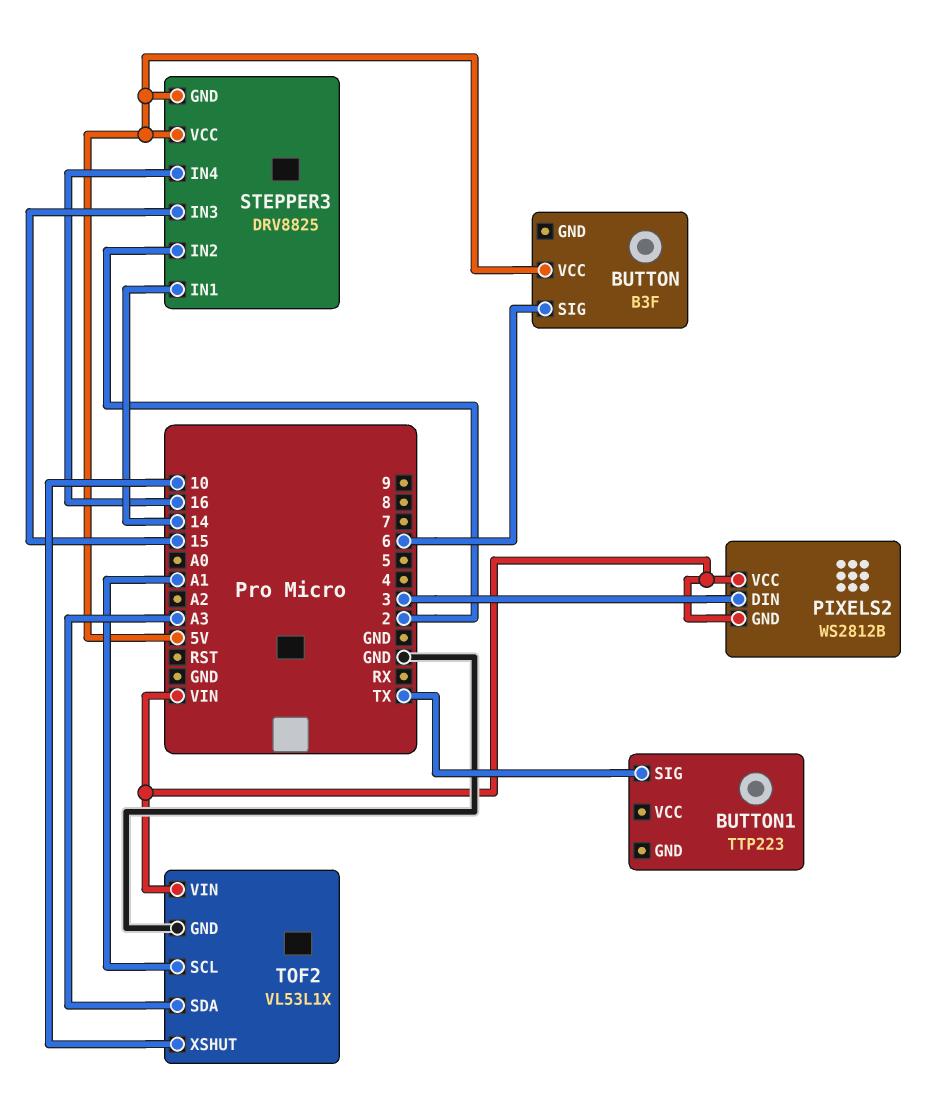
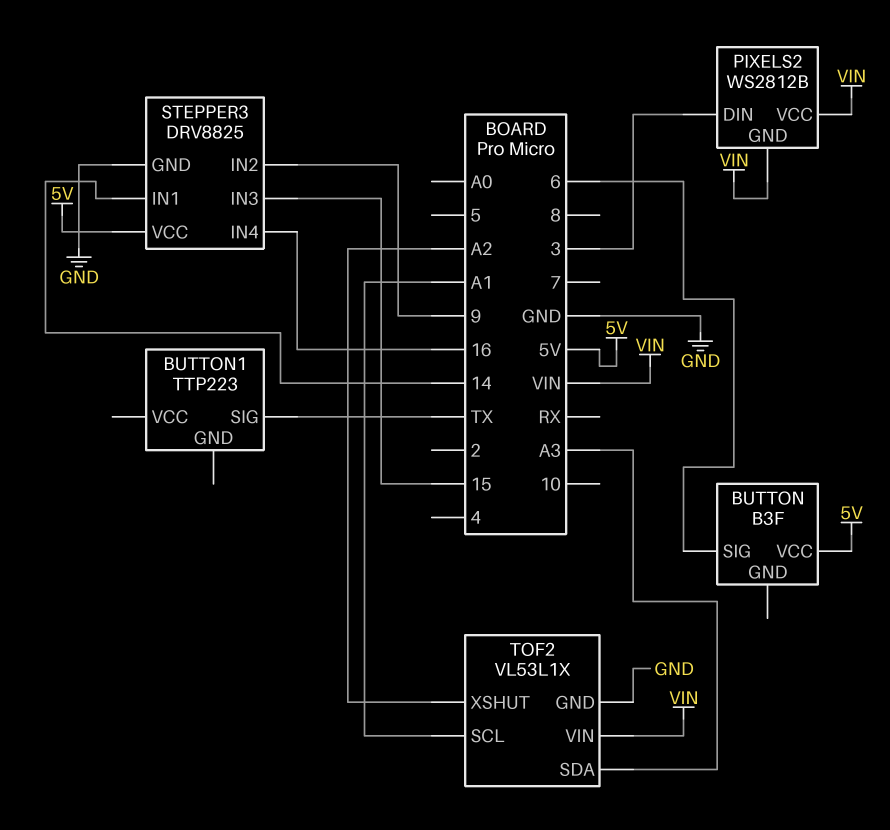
STEPPER3 pin GND: 5V -> GND
STEPPER3 pin IN2: 2 -> 9
TOF2 pin XSHUT: 10 -> A2

